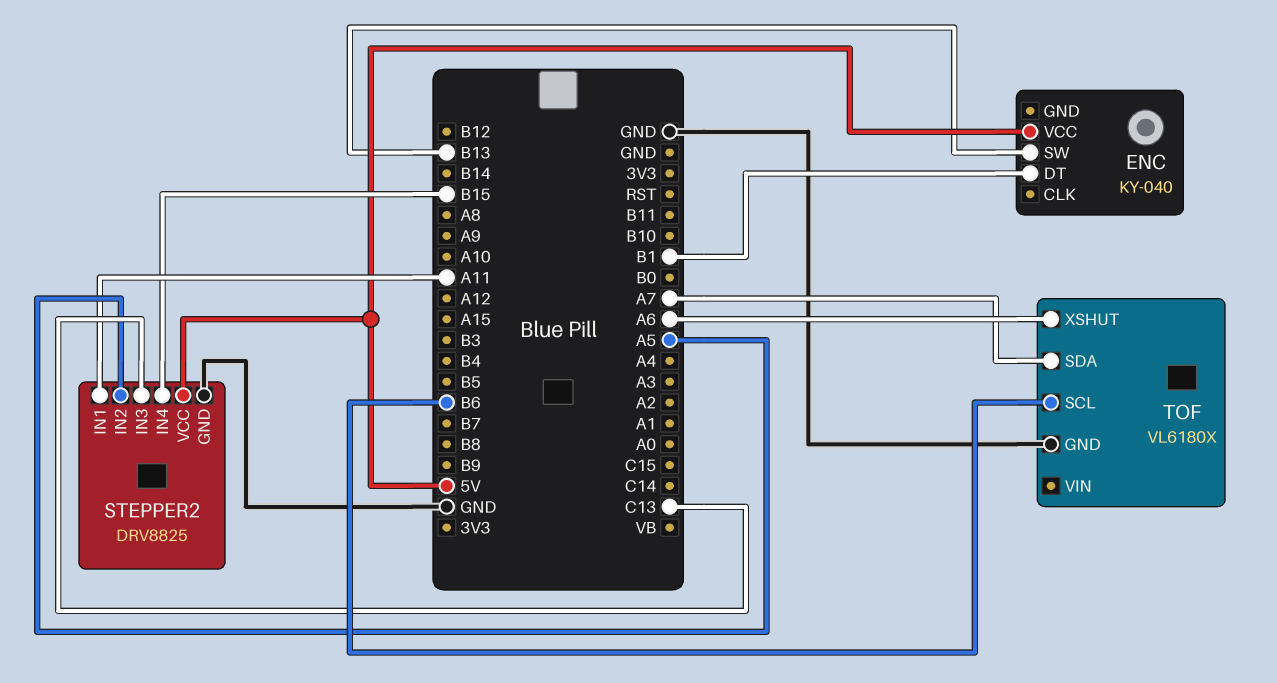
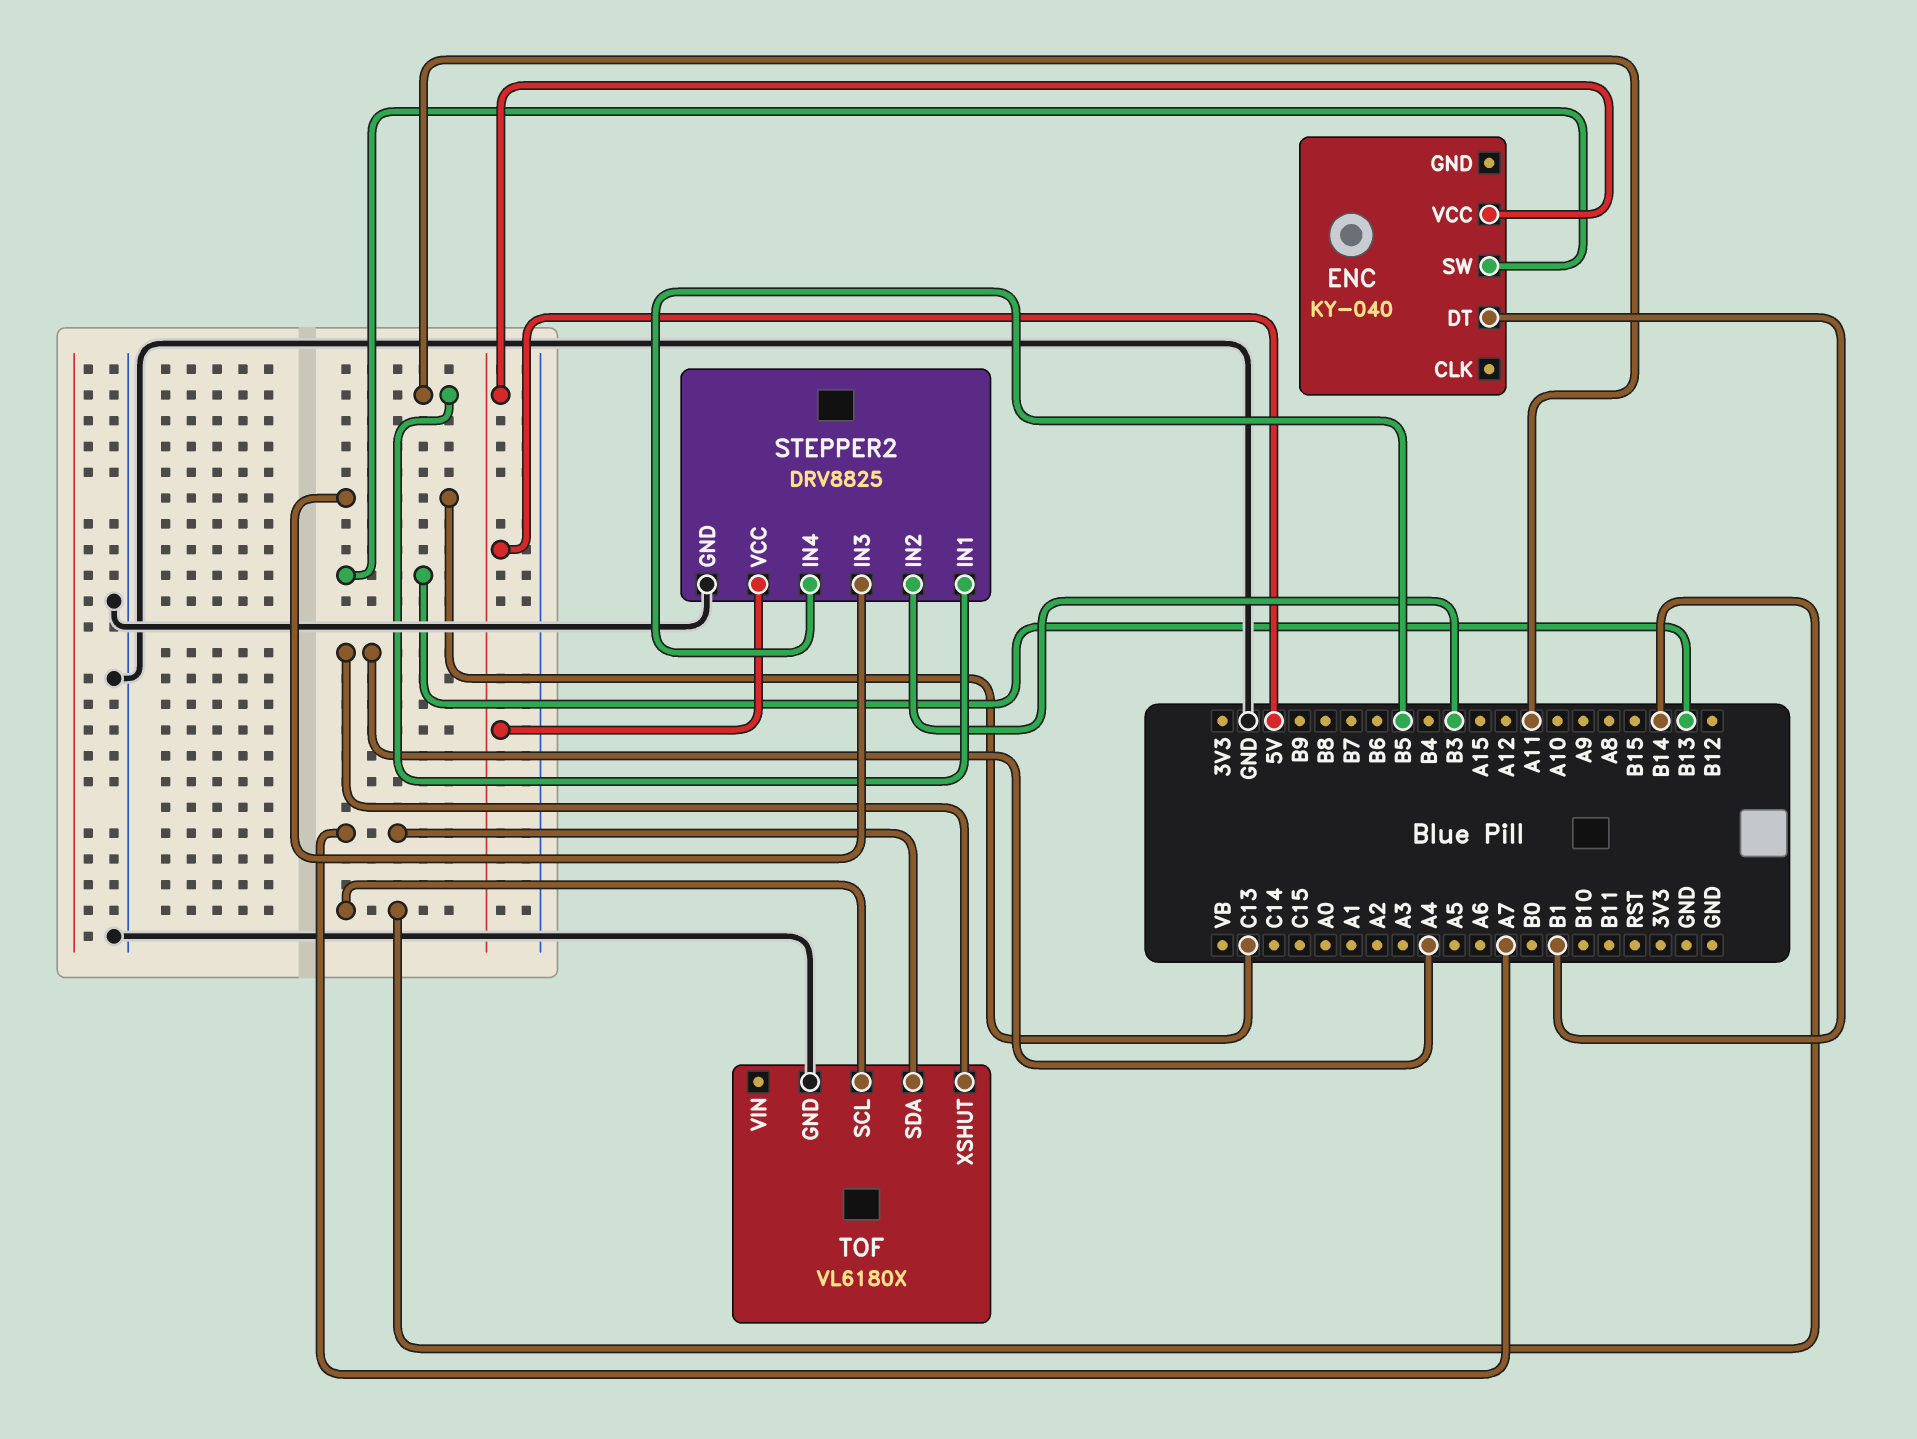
STEPPER2 pin IN2: A5 -> B3
STEPPER2 pin IN4: B15 -> B5
TOF pin SCL: B6 -> B14
TOF pin XSHUT: A6 -> A4

